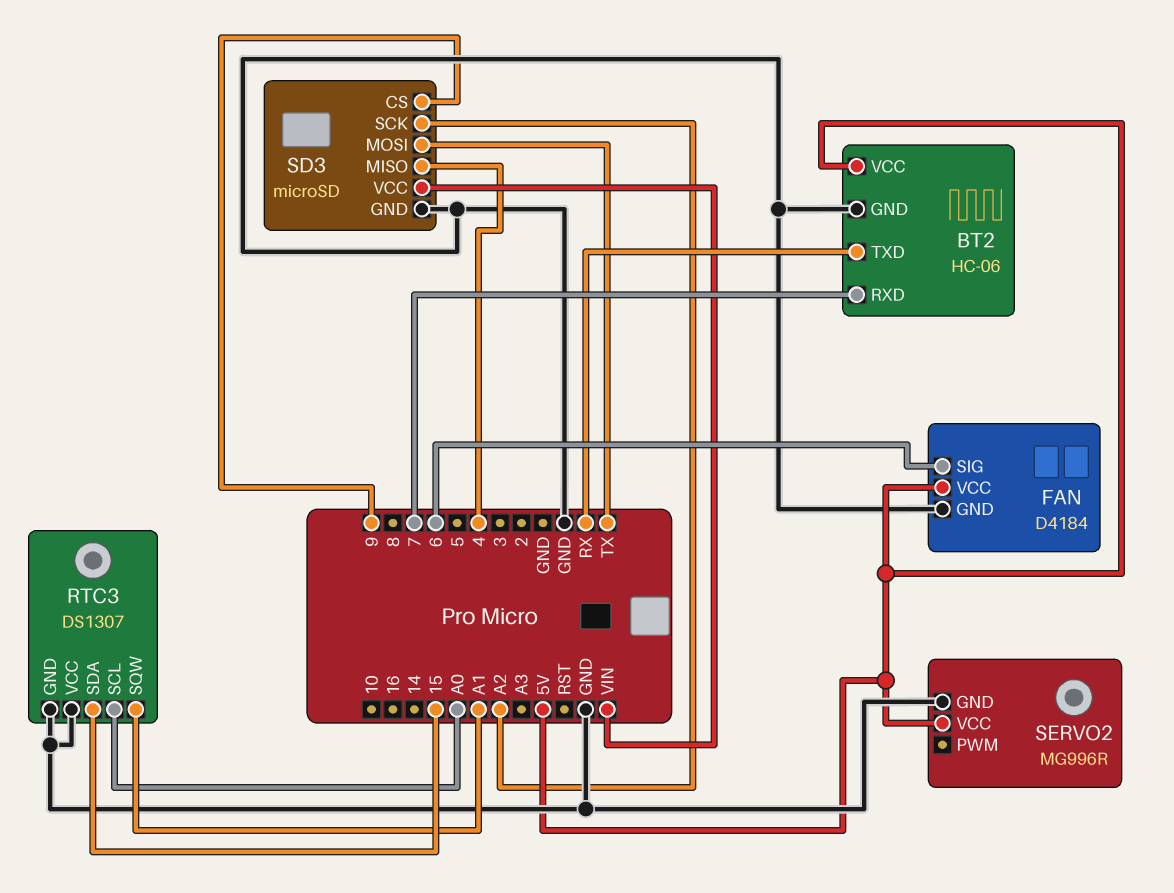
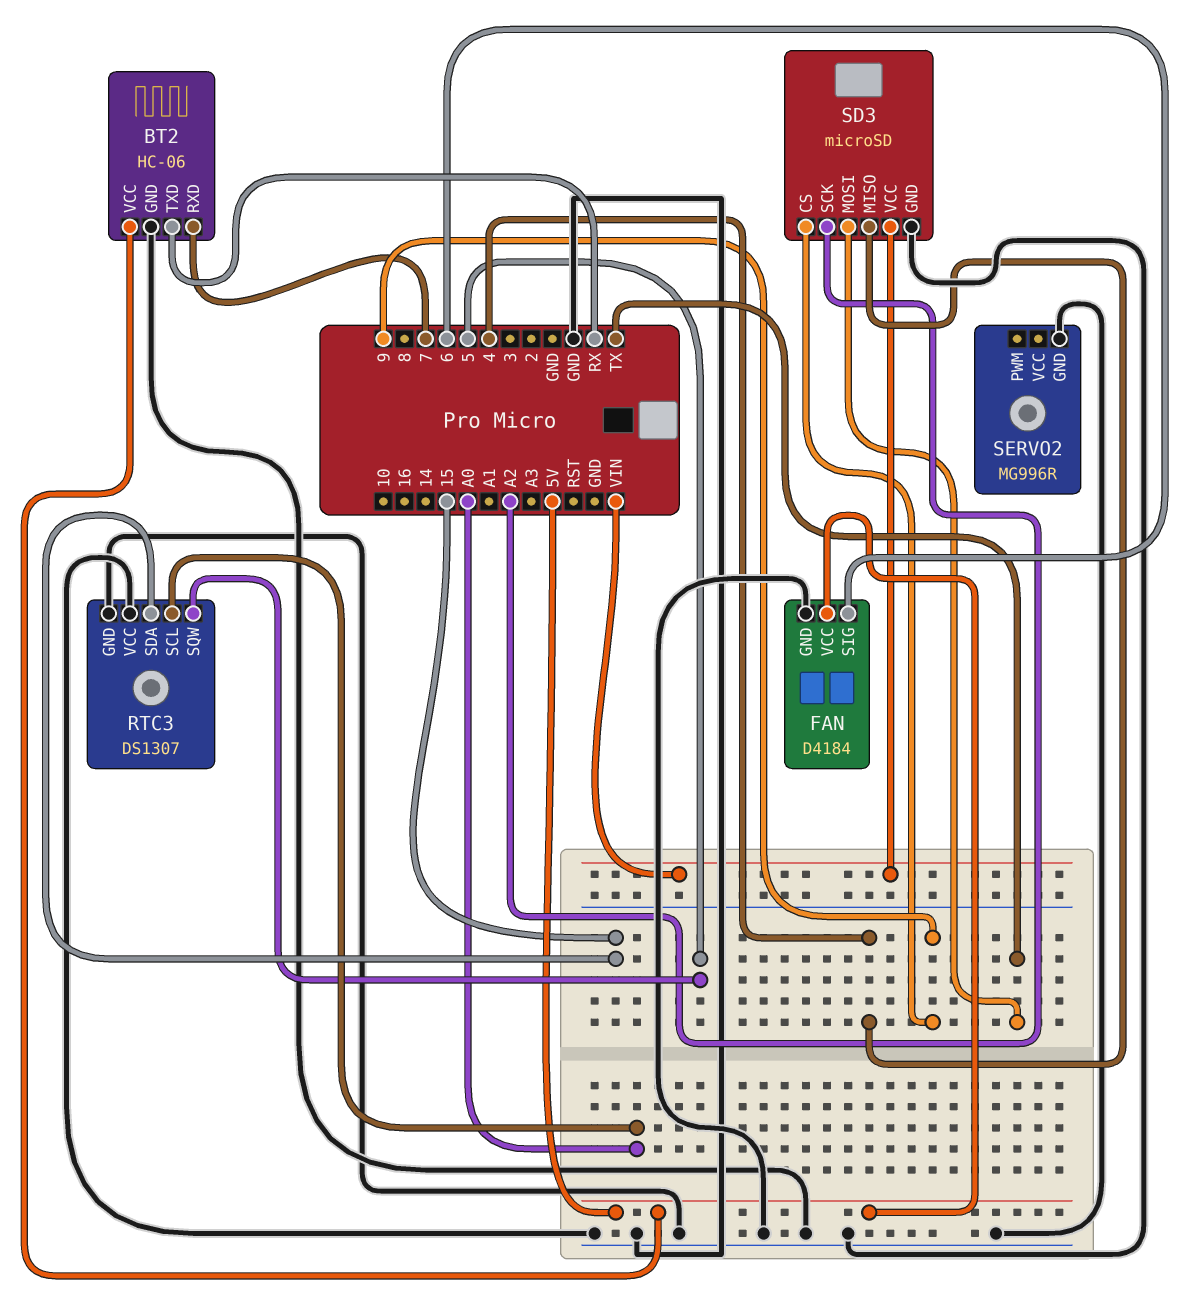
RTC3 pin SQW: A1 -> 5
SERVO2 pin VCC: 5V -> none

